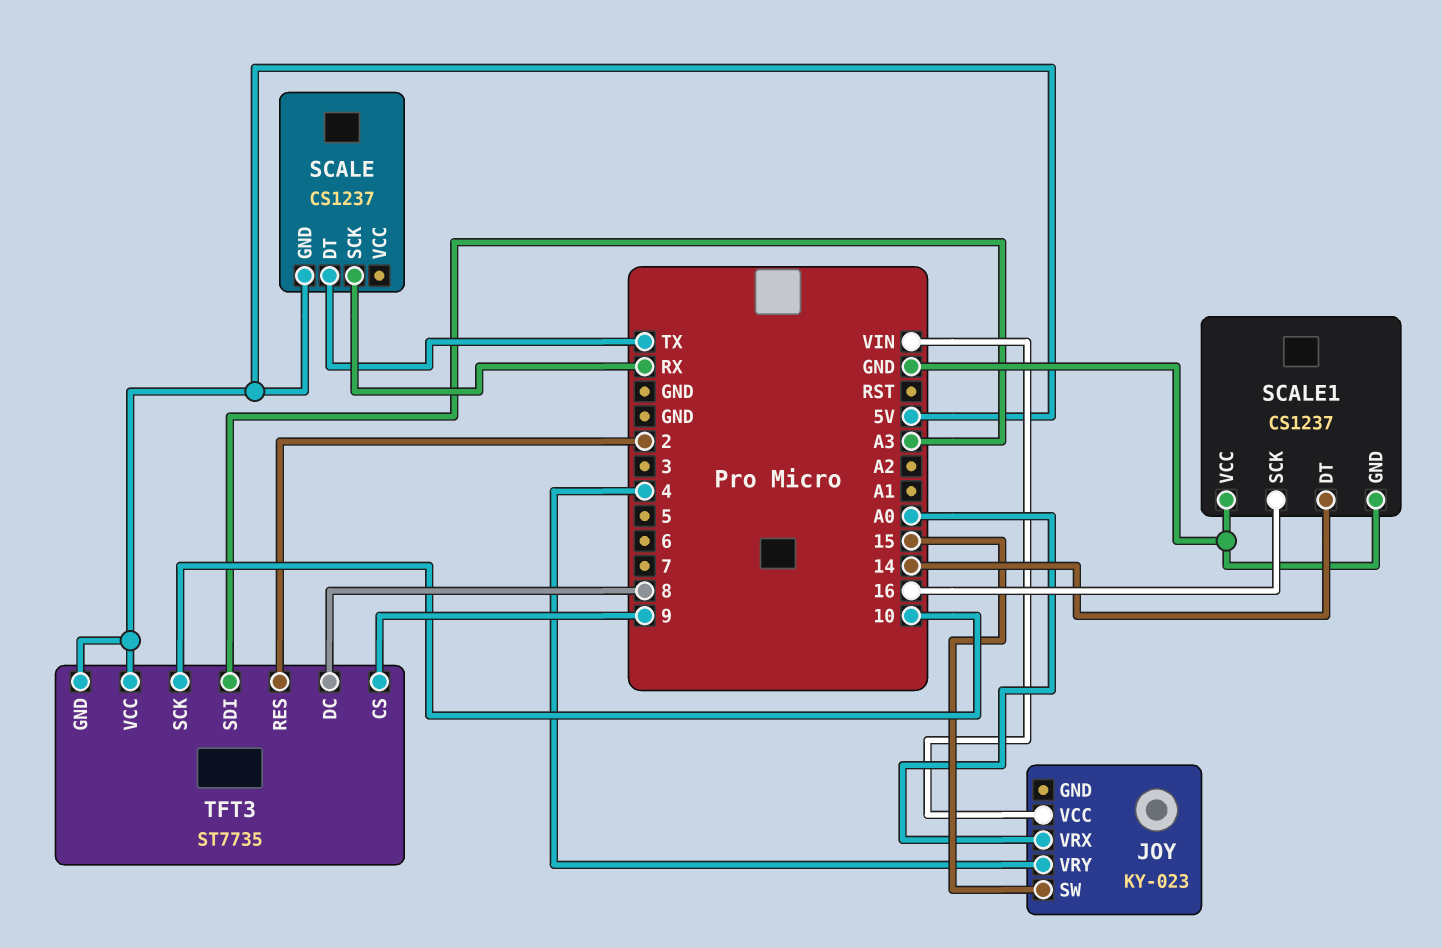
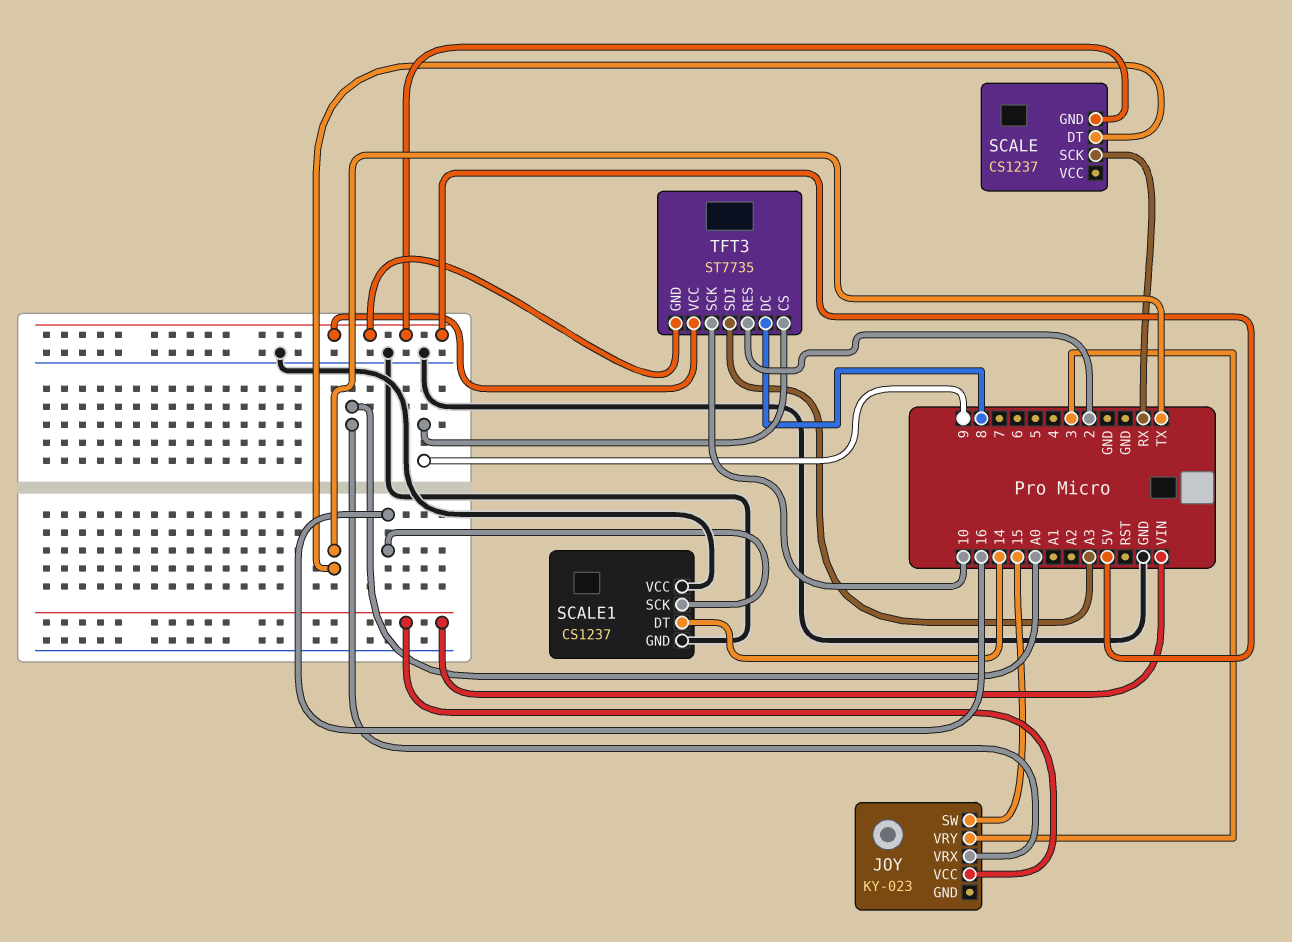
JOY pin VRY: 4 -> 3

